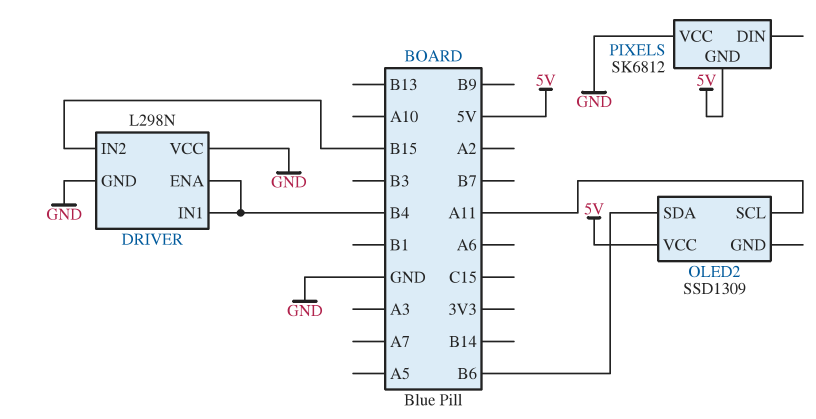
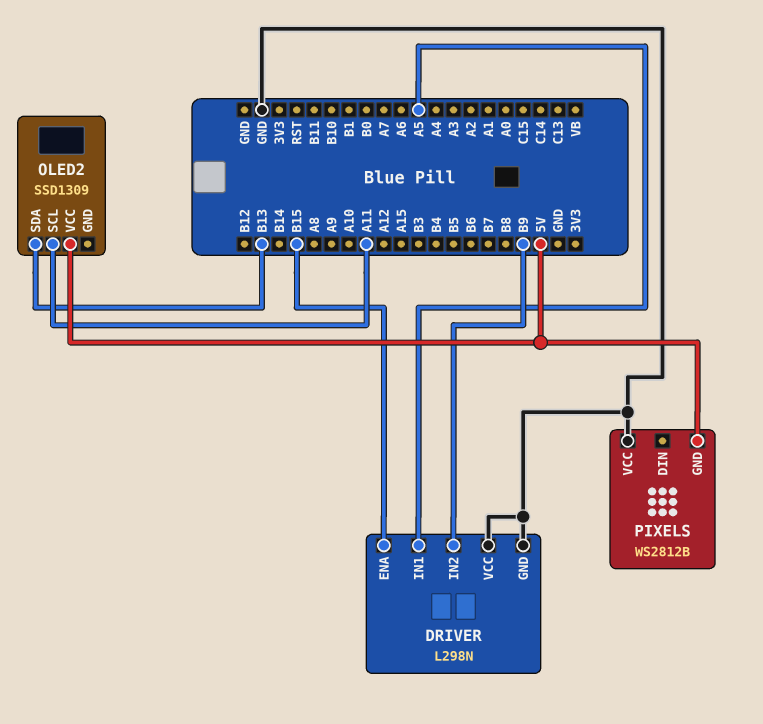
DRIVER pin ENA: B4 -> B15
DRIVER pin IN1: B4 -> A5
DRIVER pin IN2: B15 -> B9
OLED2 pin SDA: B6 -> B13
PIXELS: SK6812 -> WS2812B

